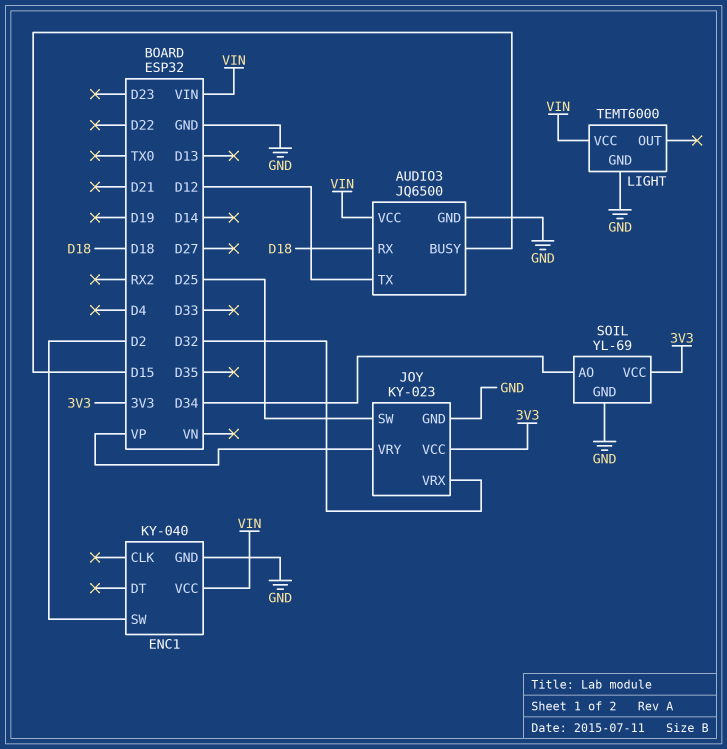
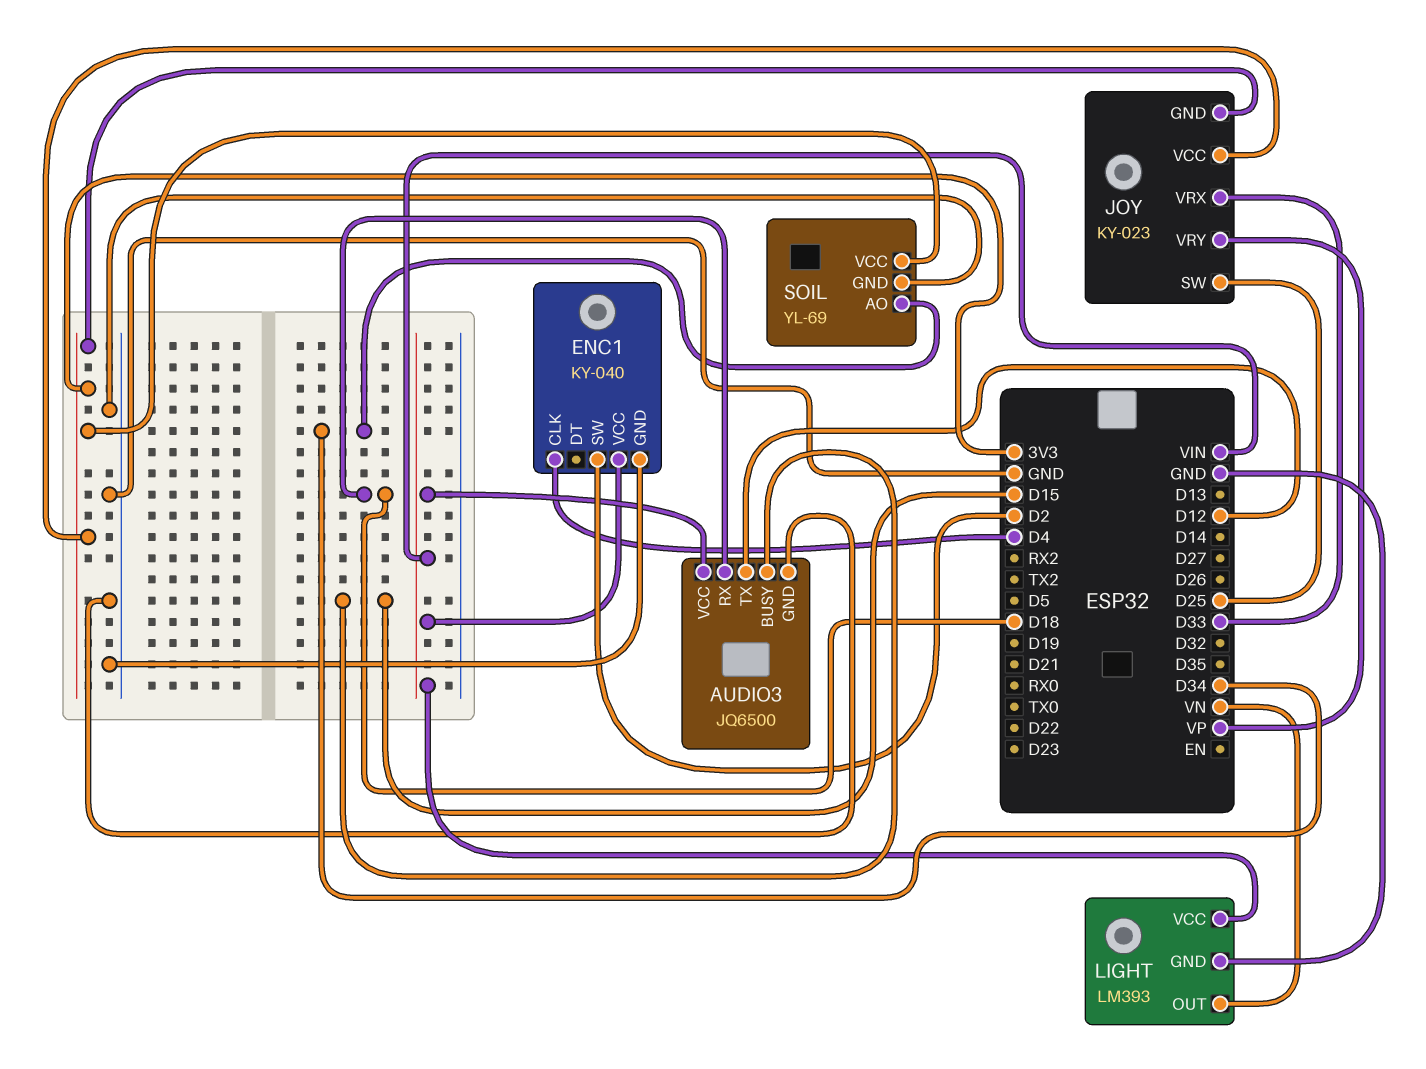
ENC1 pin CLK: none -> D4
JOY pin GND: GND -> 3V3
JOY pin VRX: D32 -> D33
LIGHT: TEMT6000 -> LM393
LIGHT pin OUT: none -> VN

